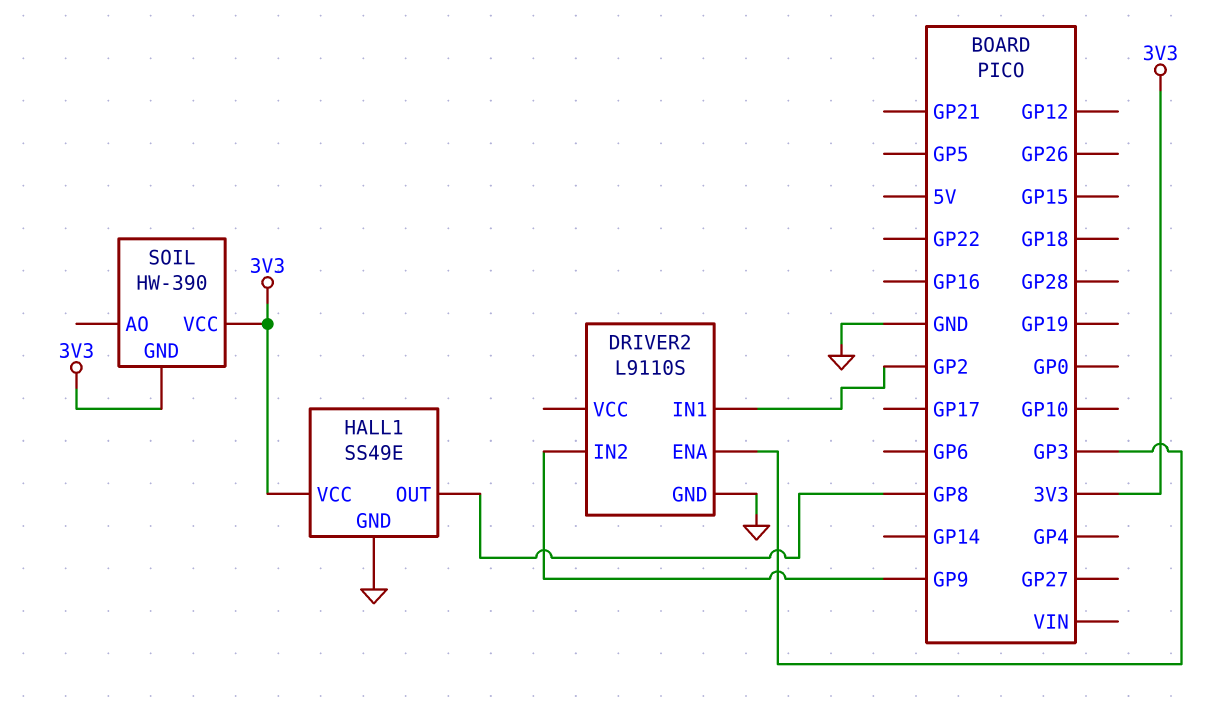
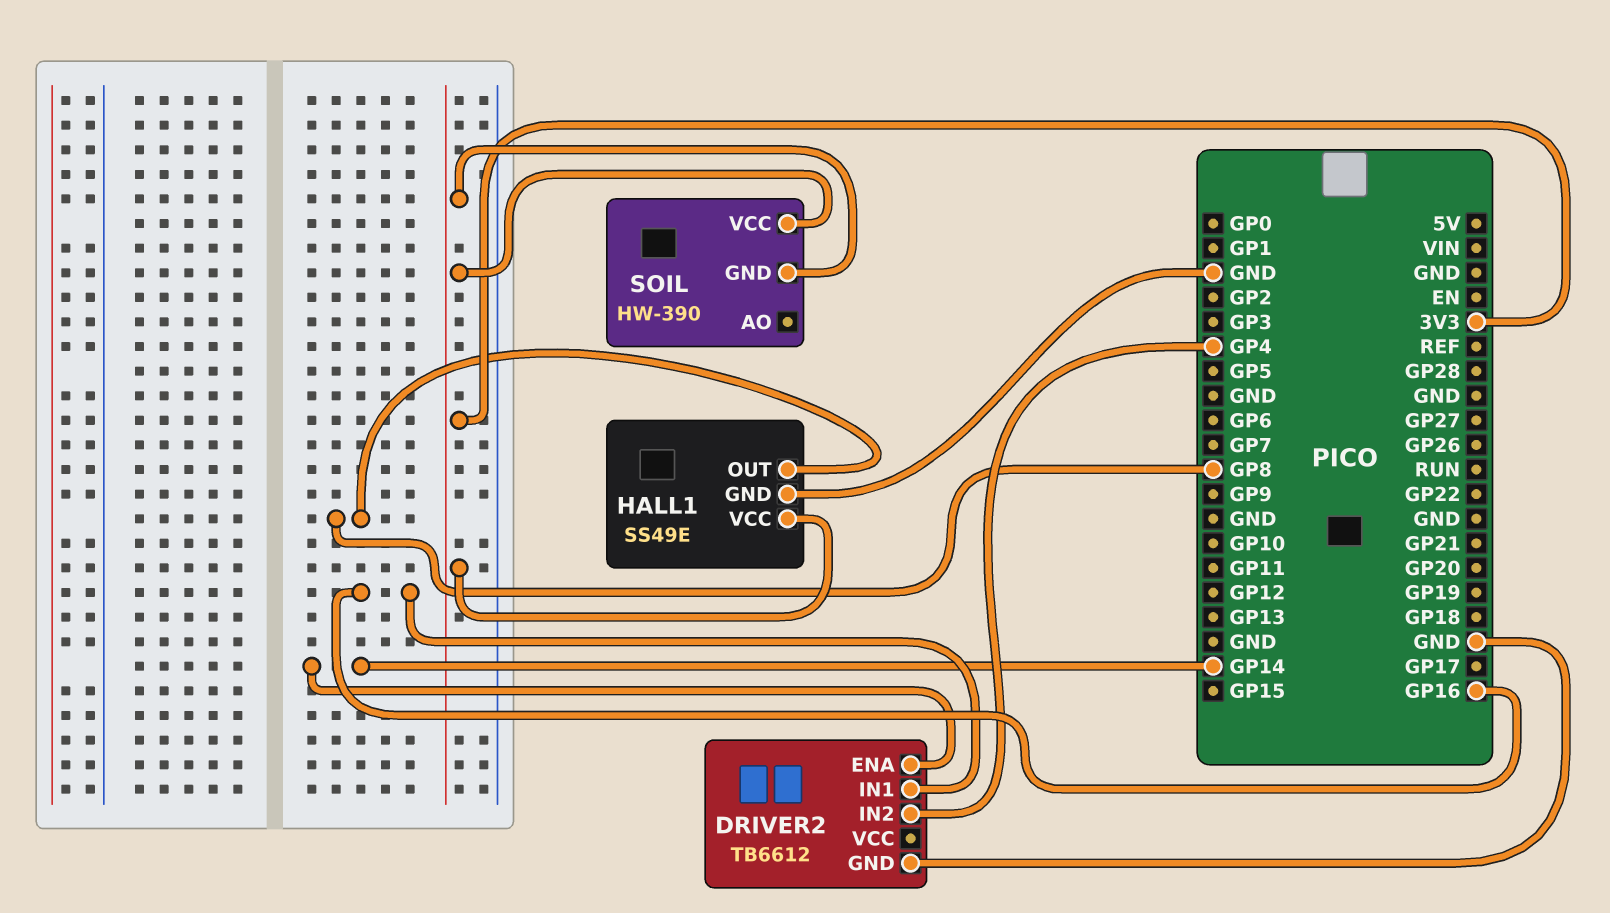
DRIVER2: L9110S -> TB6612
DRIVER2 pin ENA: GP3 -> GP14
DRIVER2 pin IN1: GP2 -> GP16
DRIVER2 pin IN2: GP9 -> GP4

